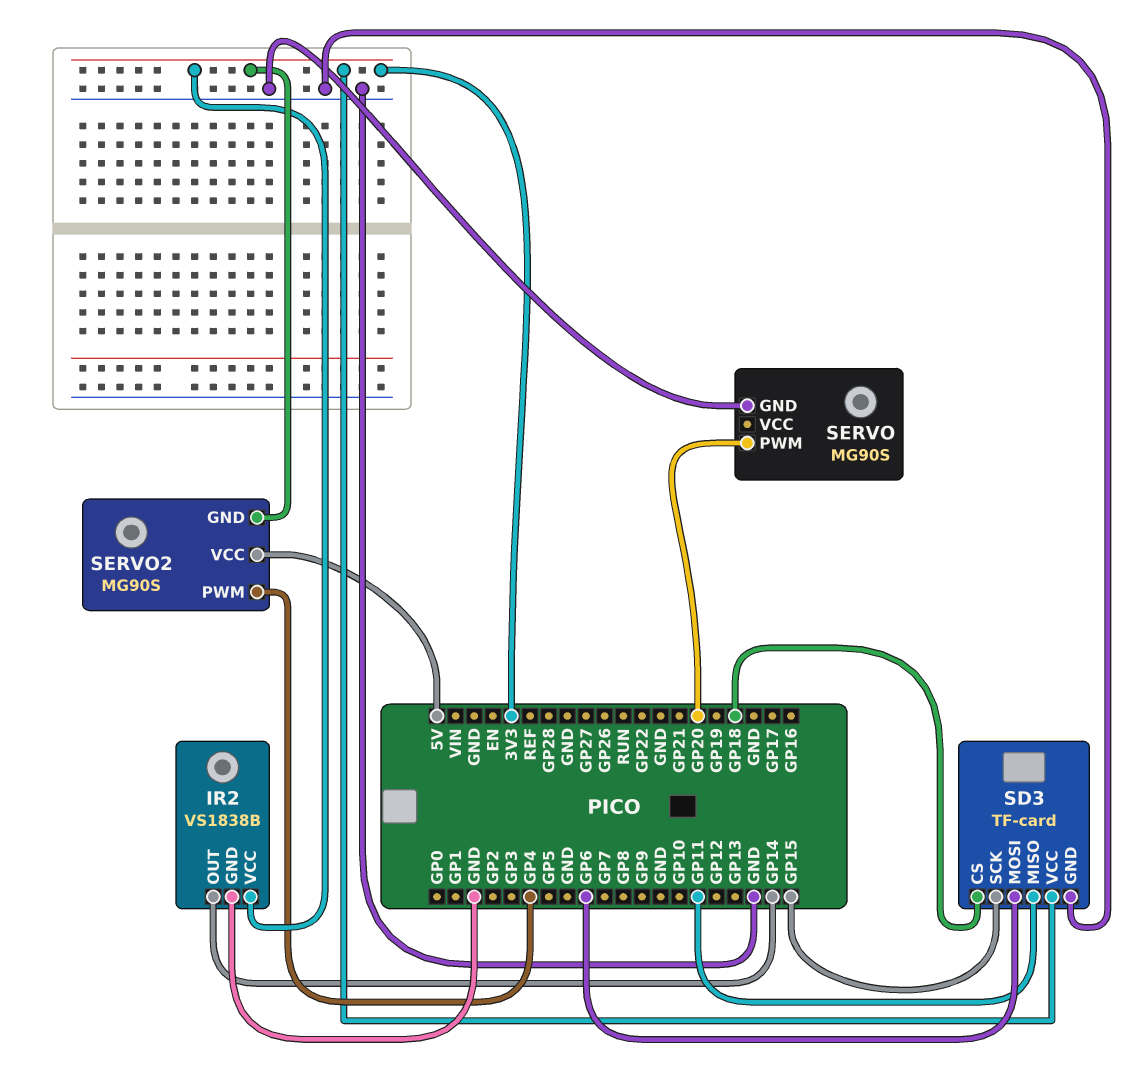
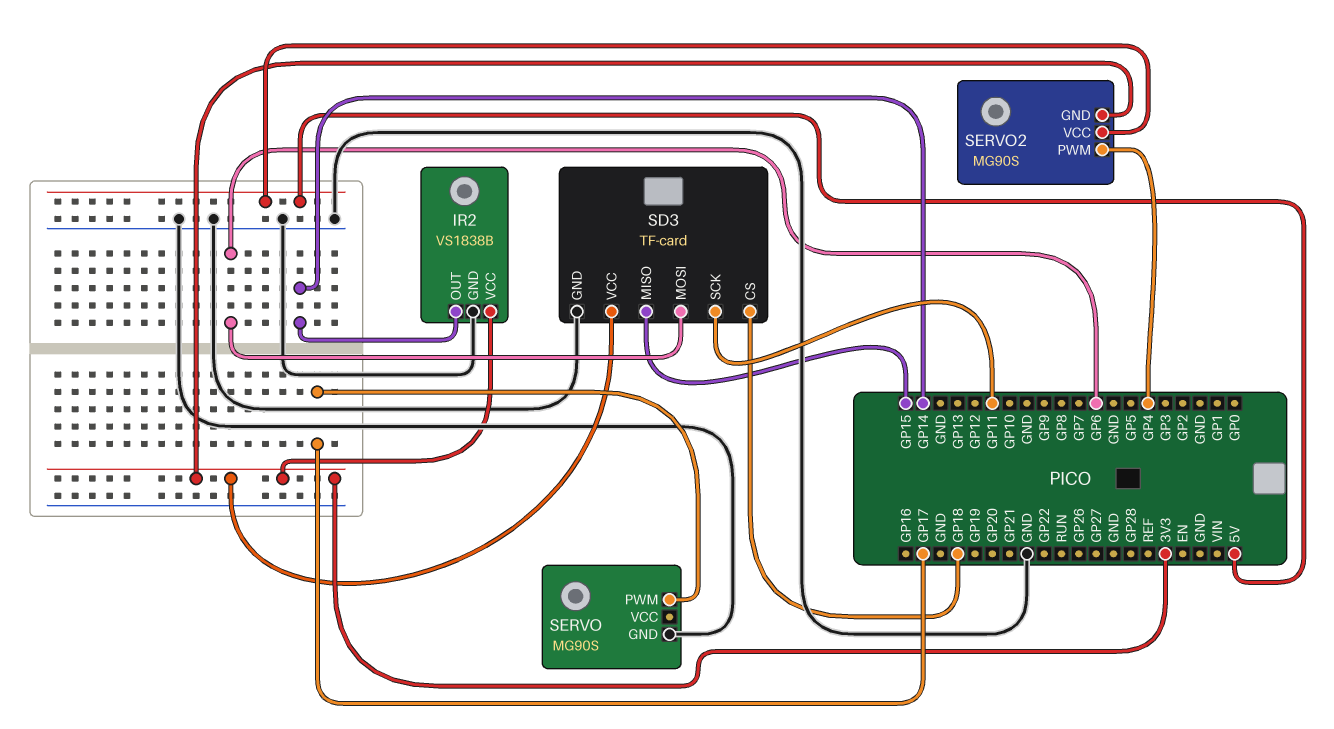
SD3 pin MISO: GP11 -> GP15
SD3 pin SCK: GP15 -> GP11
SERVO pin PWM: GP20 -> GP17

